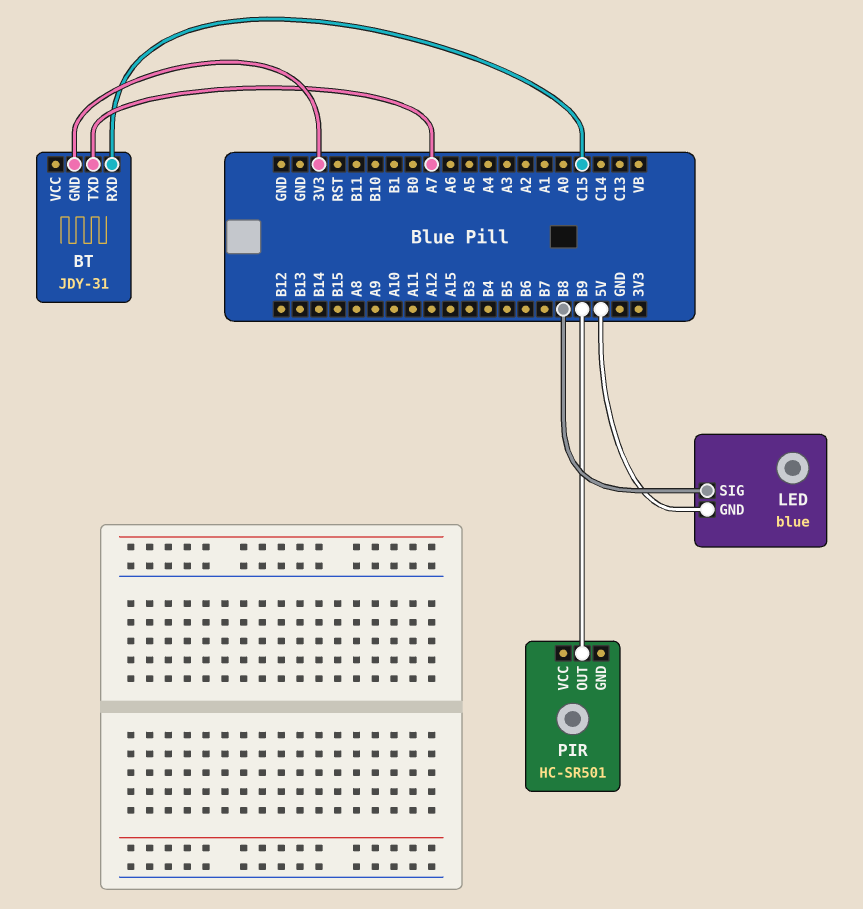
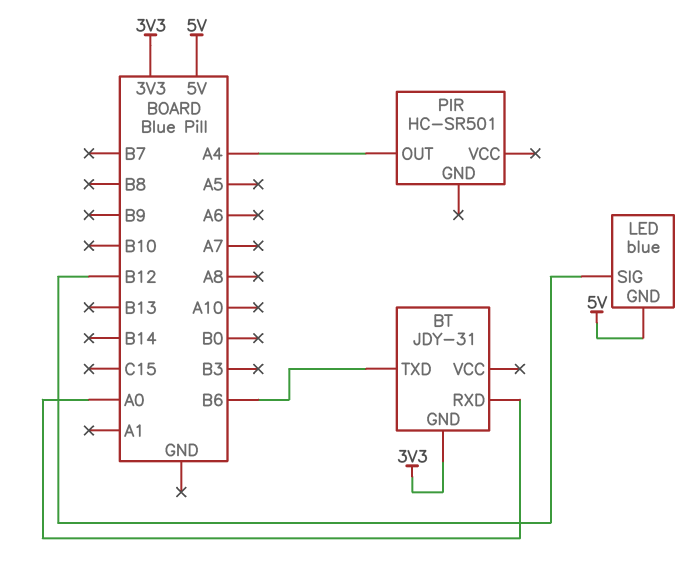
BT pin RXD: C15 -> A0
BT pin TXD: A7 -> B6
LED pin SIG: B8 -> B12
PIR pin OUT: B9 -> A4

